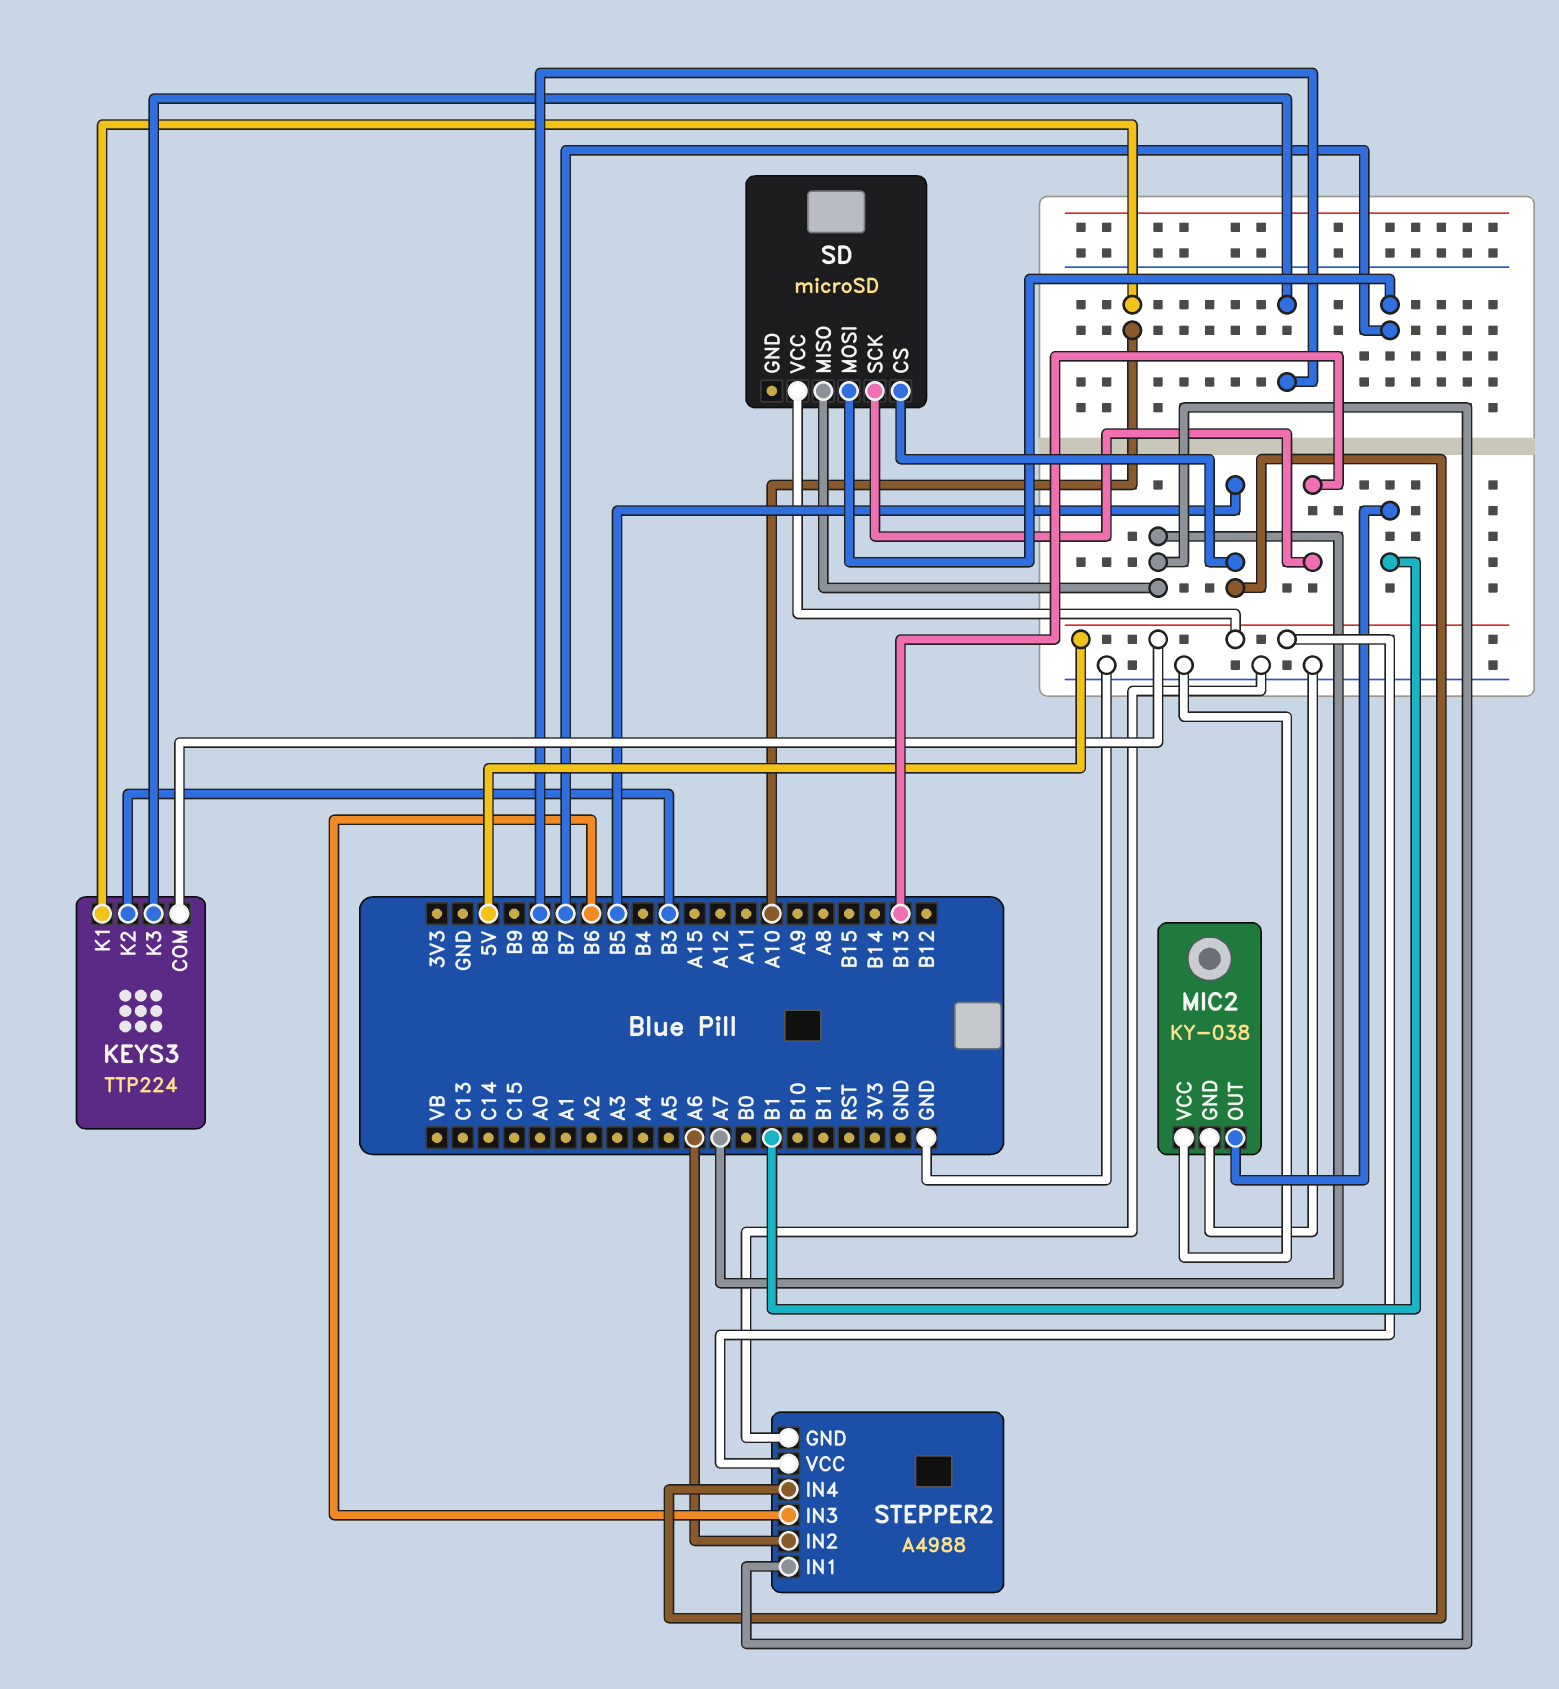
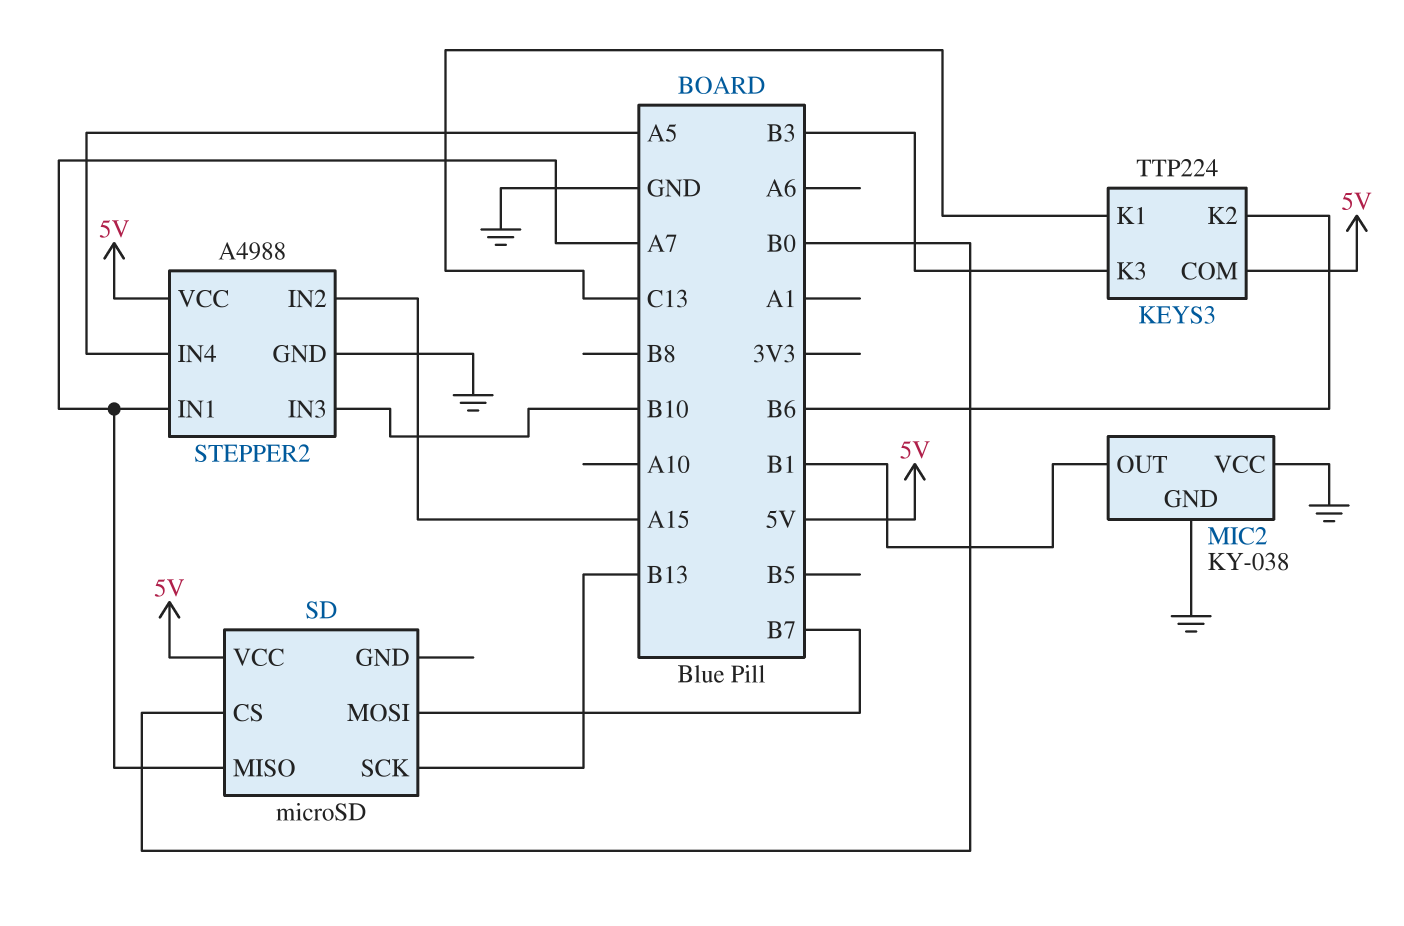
KEYS3 pin K1: A10 -> C13
KEYS3 pin K2: B3 -> B6
KEYS3 pin K3: B8 -> B3
SD pin CS: B5 -> B0
STEPPER2 pin IN2: A6 -> A15
STEPPER2 pin IN3: B6 -> B10
STEPPER2 pin IN4: B5 -> A5

